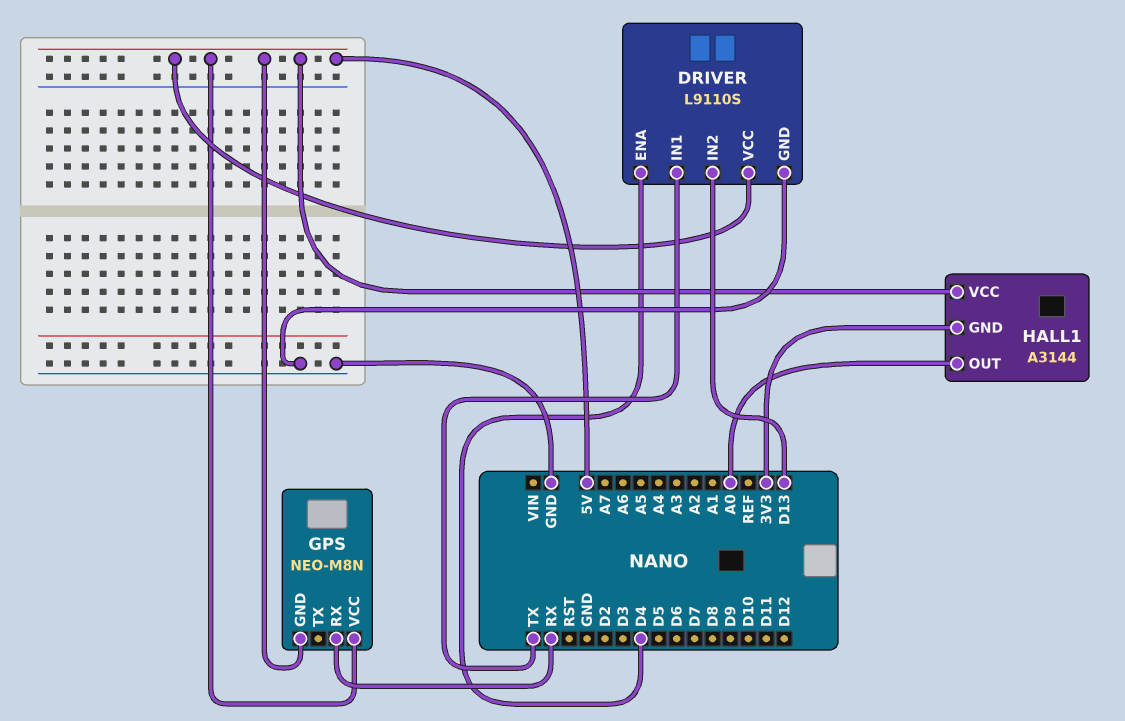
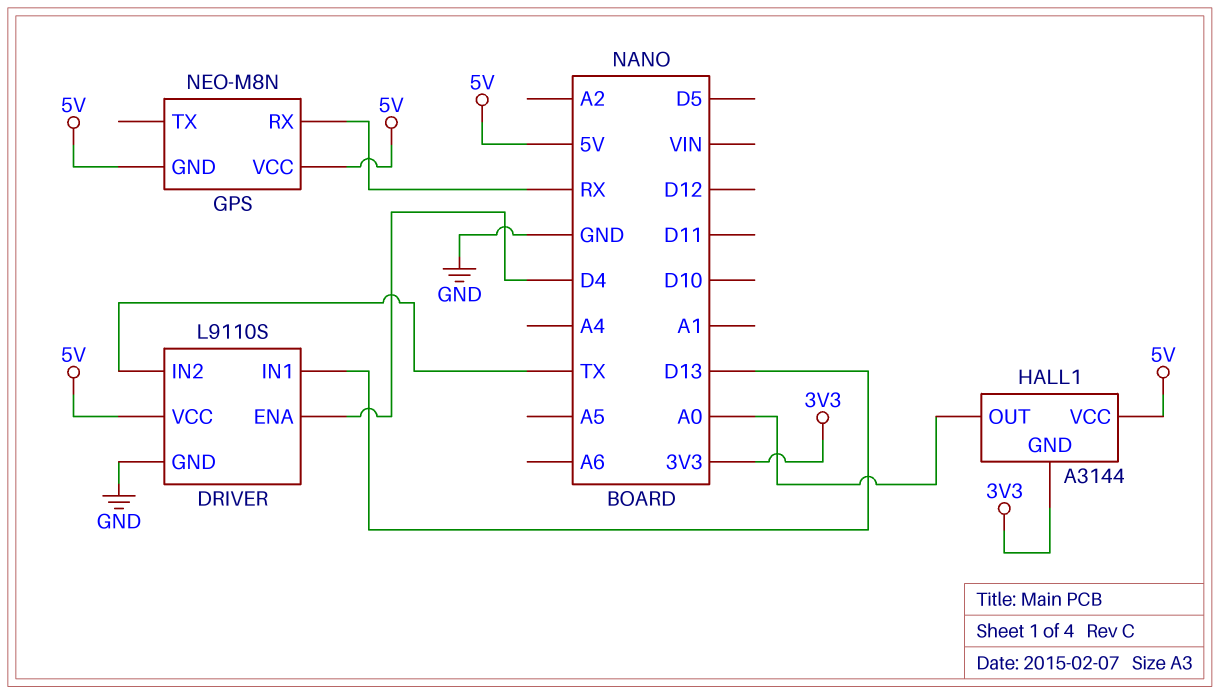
DRIVER pin IN1: TX -> D13
DRIVER pin IN2: D13 -> TX

